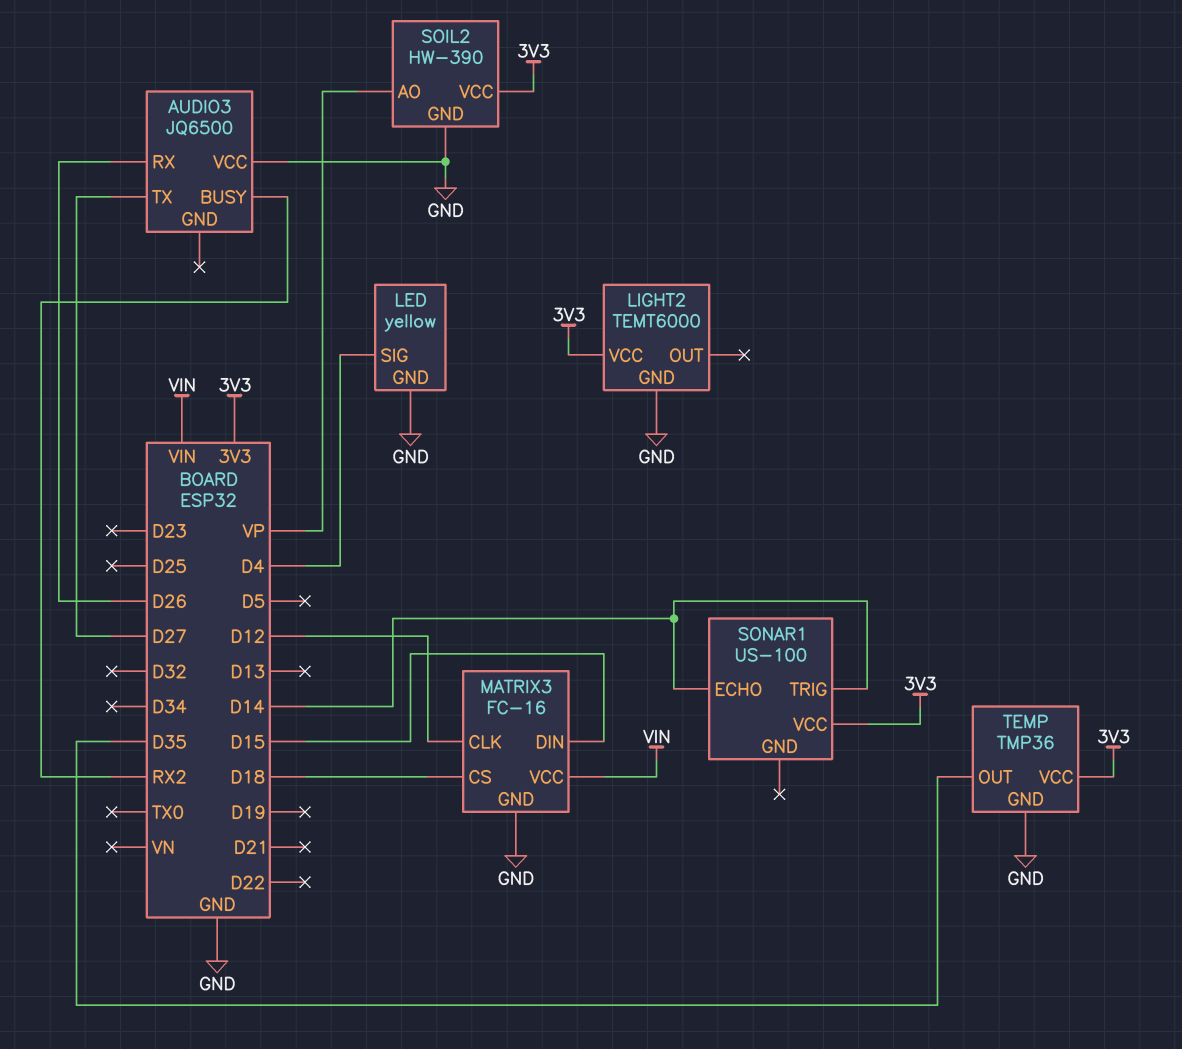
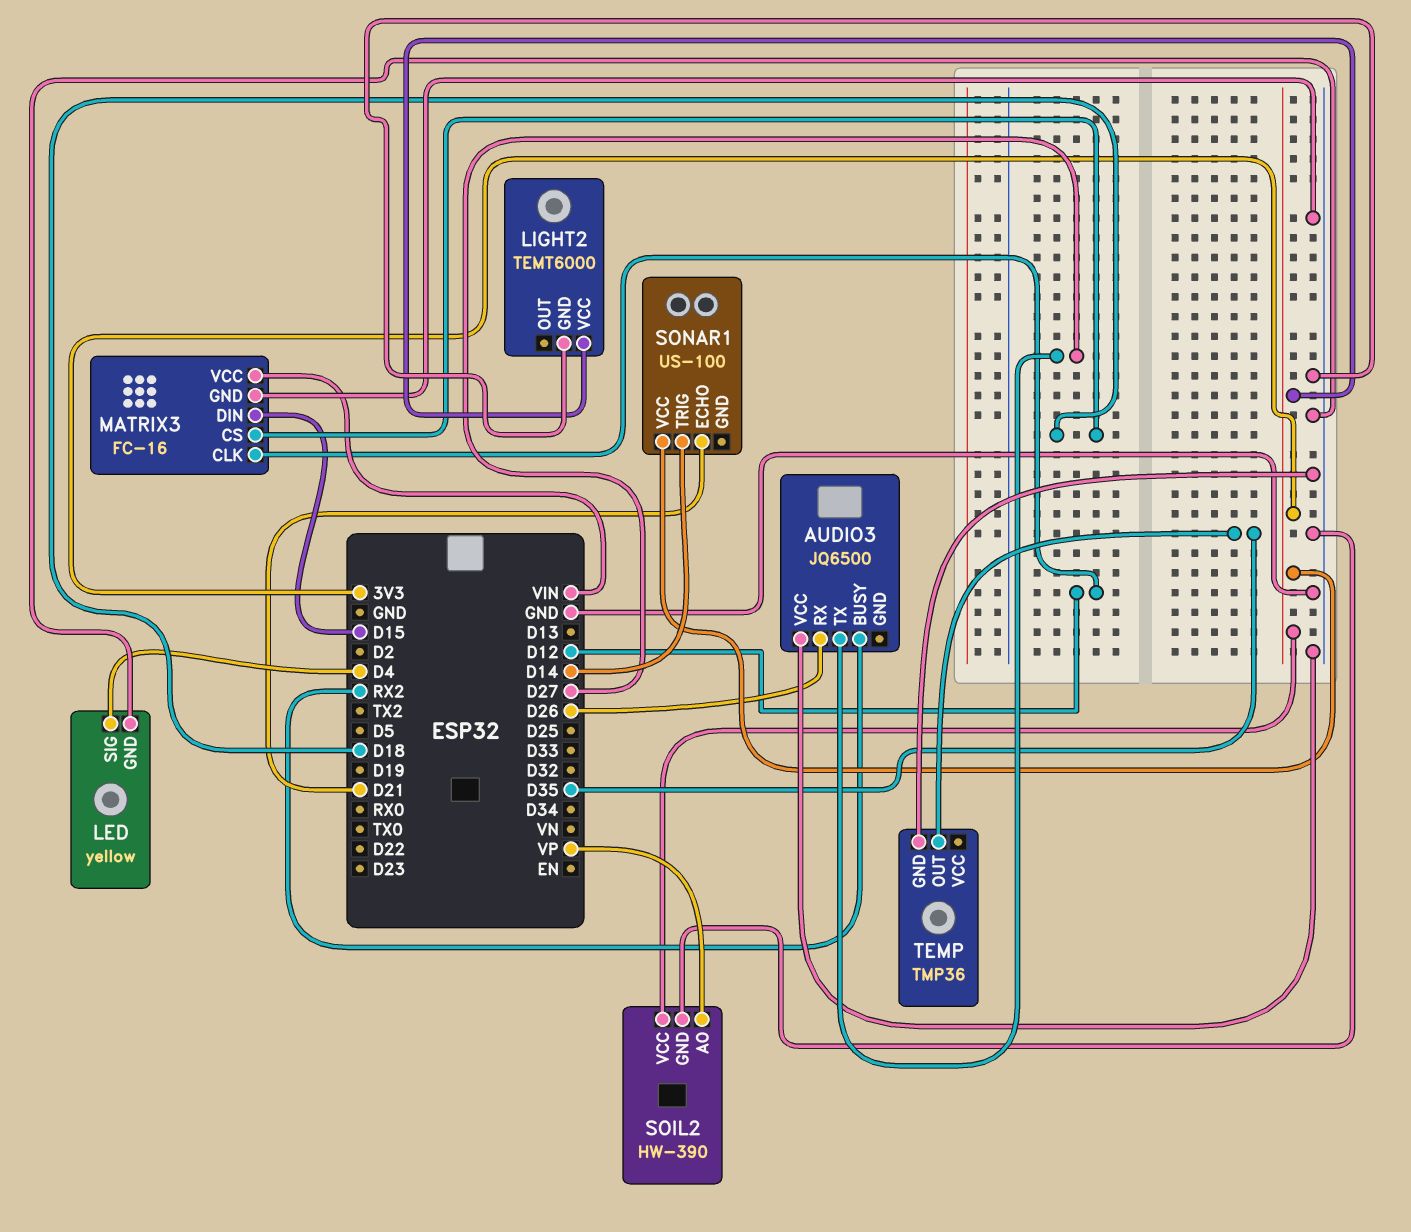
SONAR1 pin ECHO: D14 -> D21
TEMP pin VCC: 3V3 -> none

